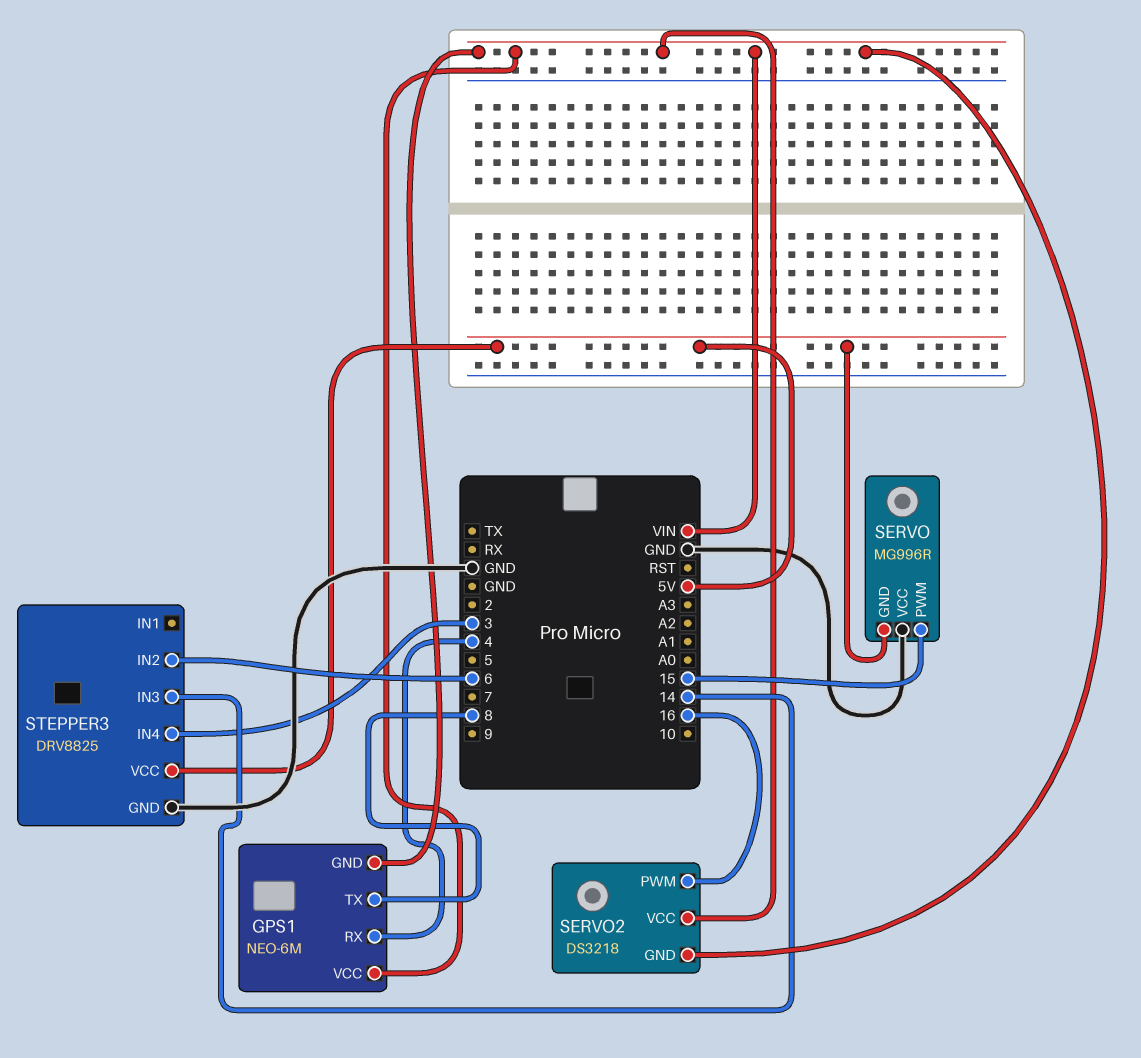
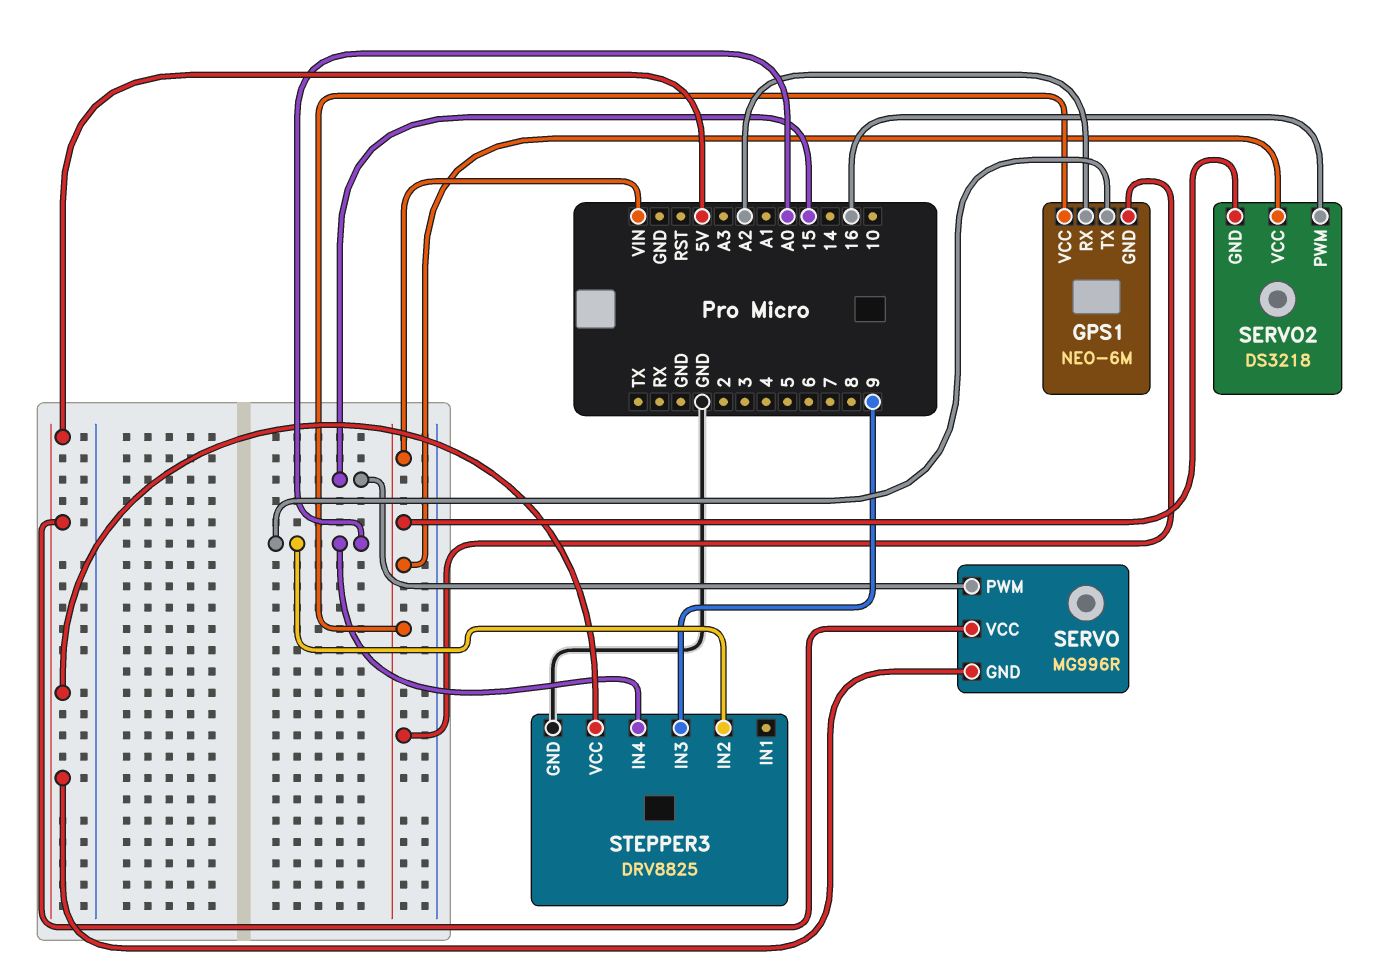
GPS1 pin RX: 4 -> A2
GPS1 pin TX: 8 -> A0
SERVO pin VCC: GND -> 5V
STEPPER3 pin IN2: 6 -> A0
STEPPER3 pin IN3: 14 -> 9
STEPPER3 pin IN4: 3 -> A0

